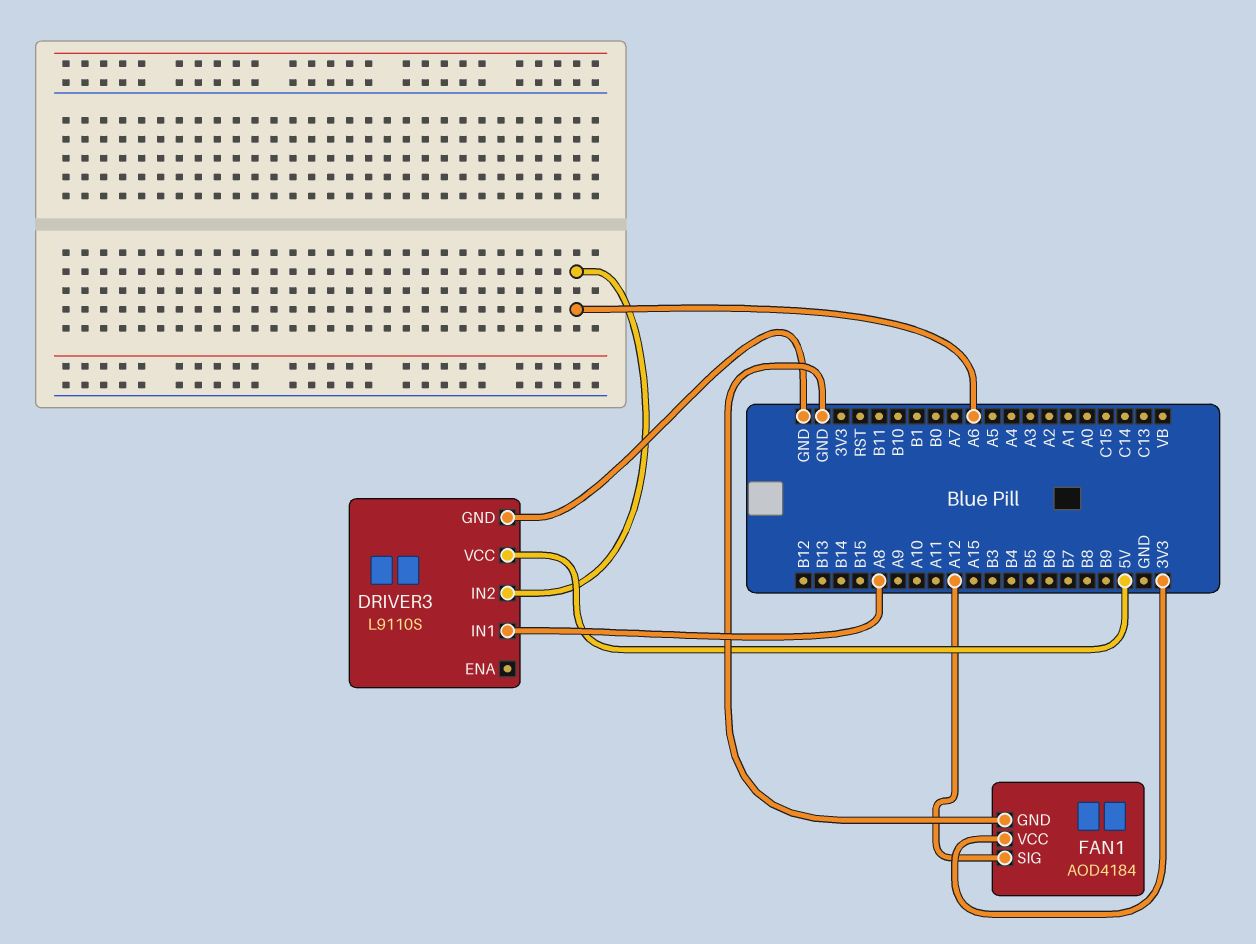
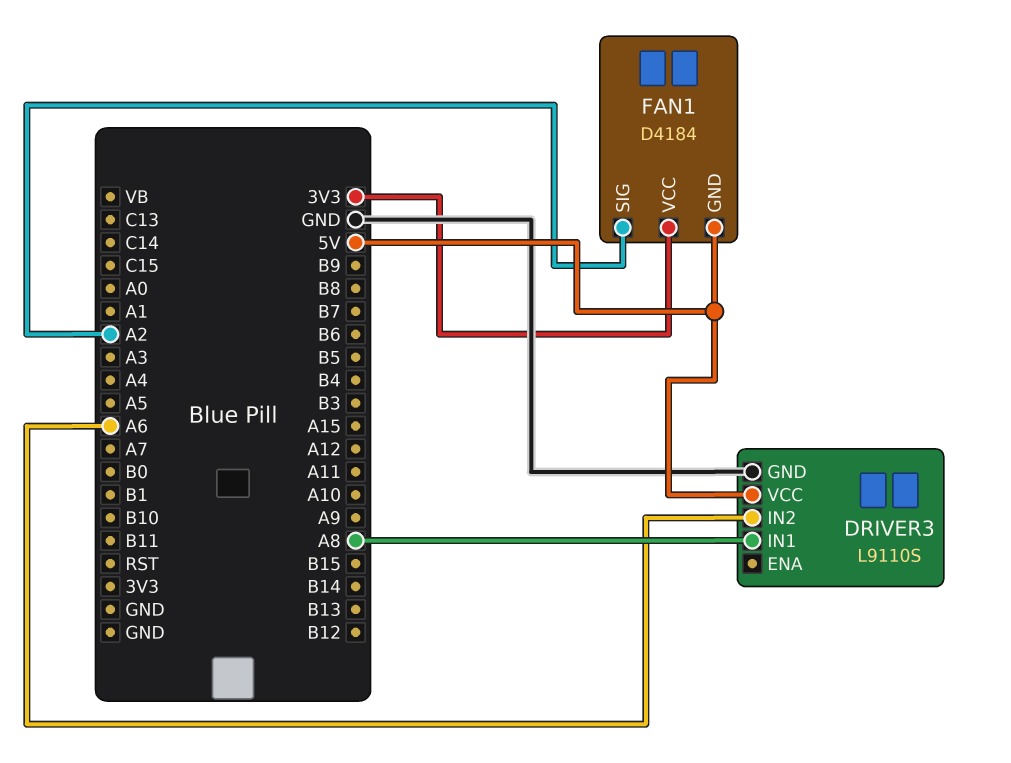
FAN1: AOD4184 -> D4184
FAN1 pin GND: GND -> 5V
FAN1 pin SIG: A12 -> A2

